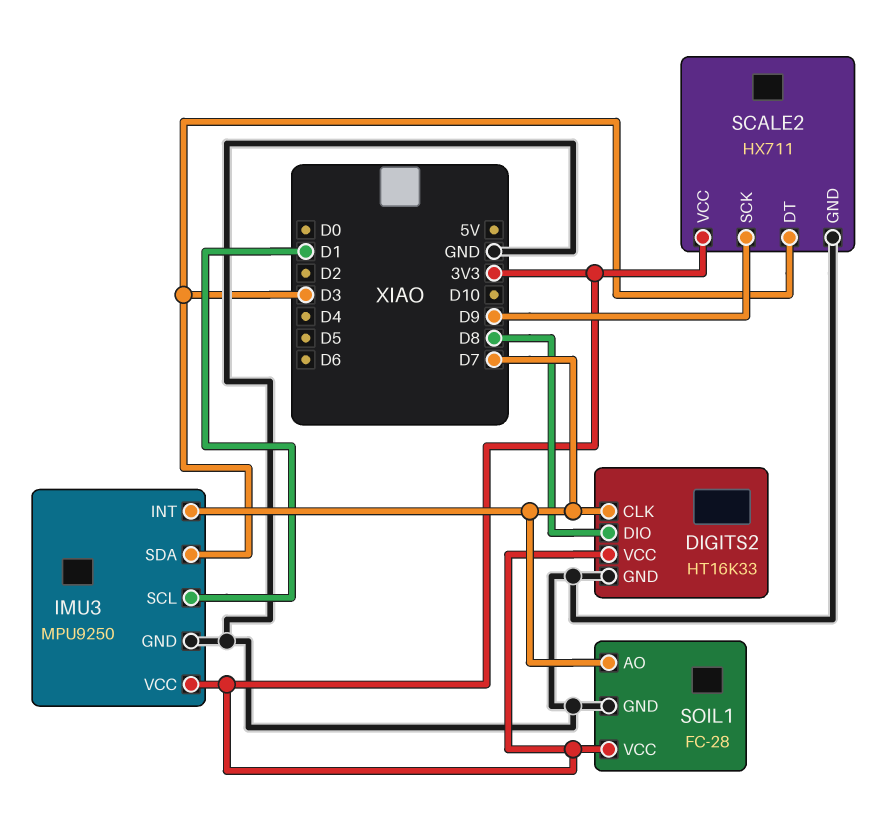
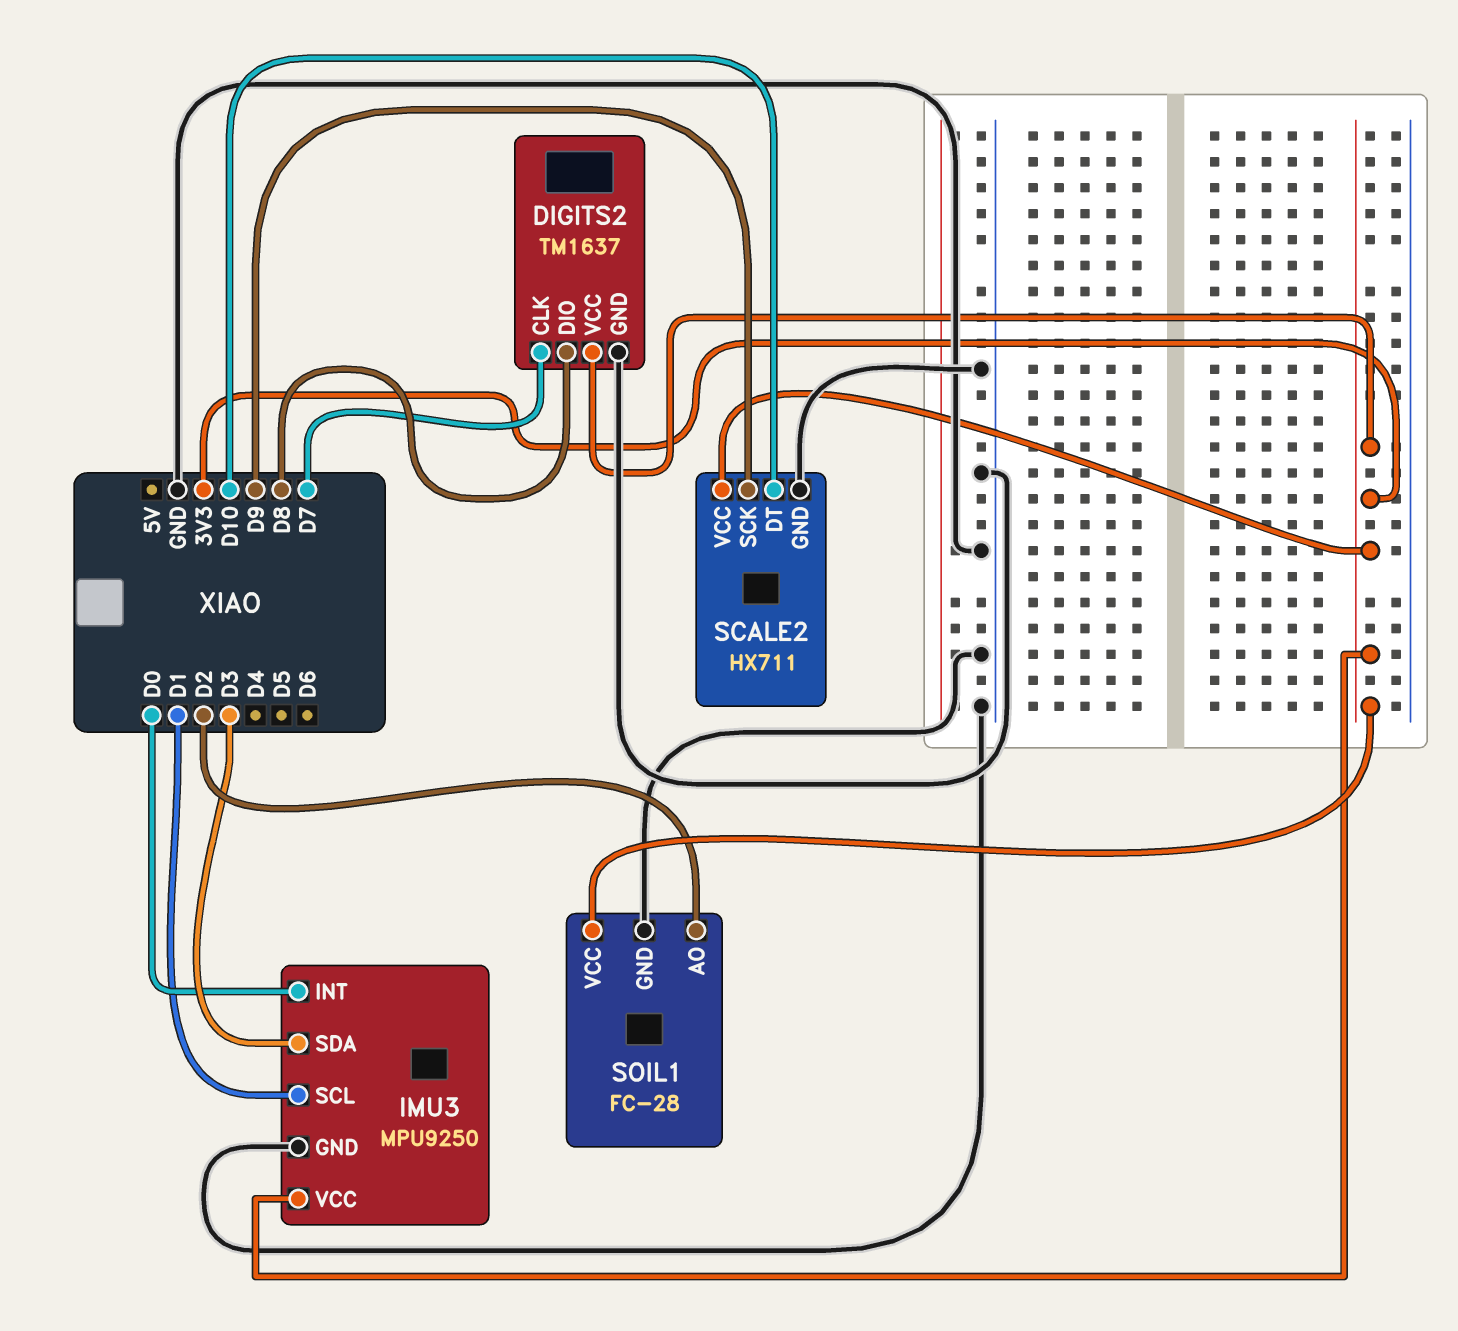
DIGITS2: HT16K33 -> TM1637
IMU3 pin INT: D7 -> D0
SCALE2 pin DT: D3 -> D10
SOIL1 pin AO: D7 -> D2

